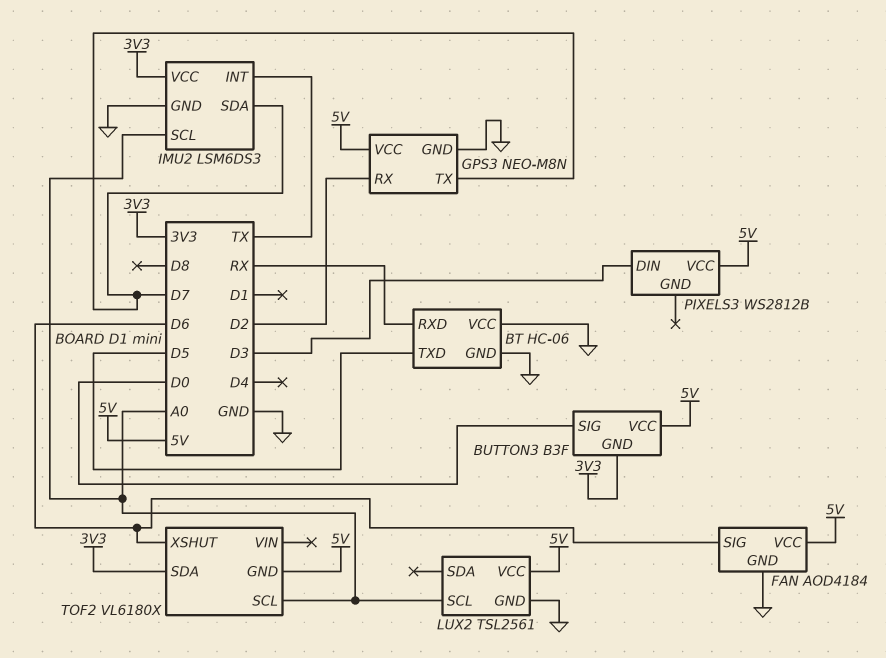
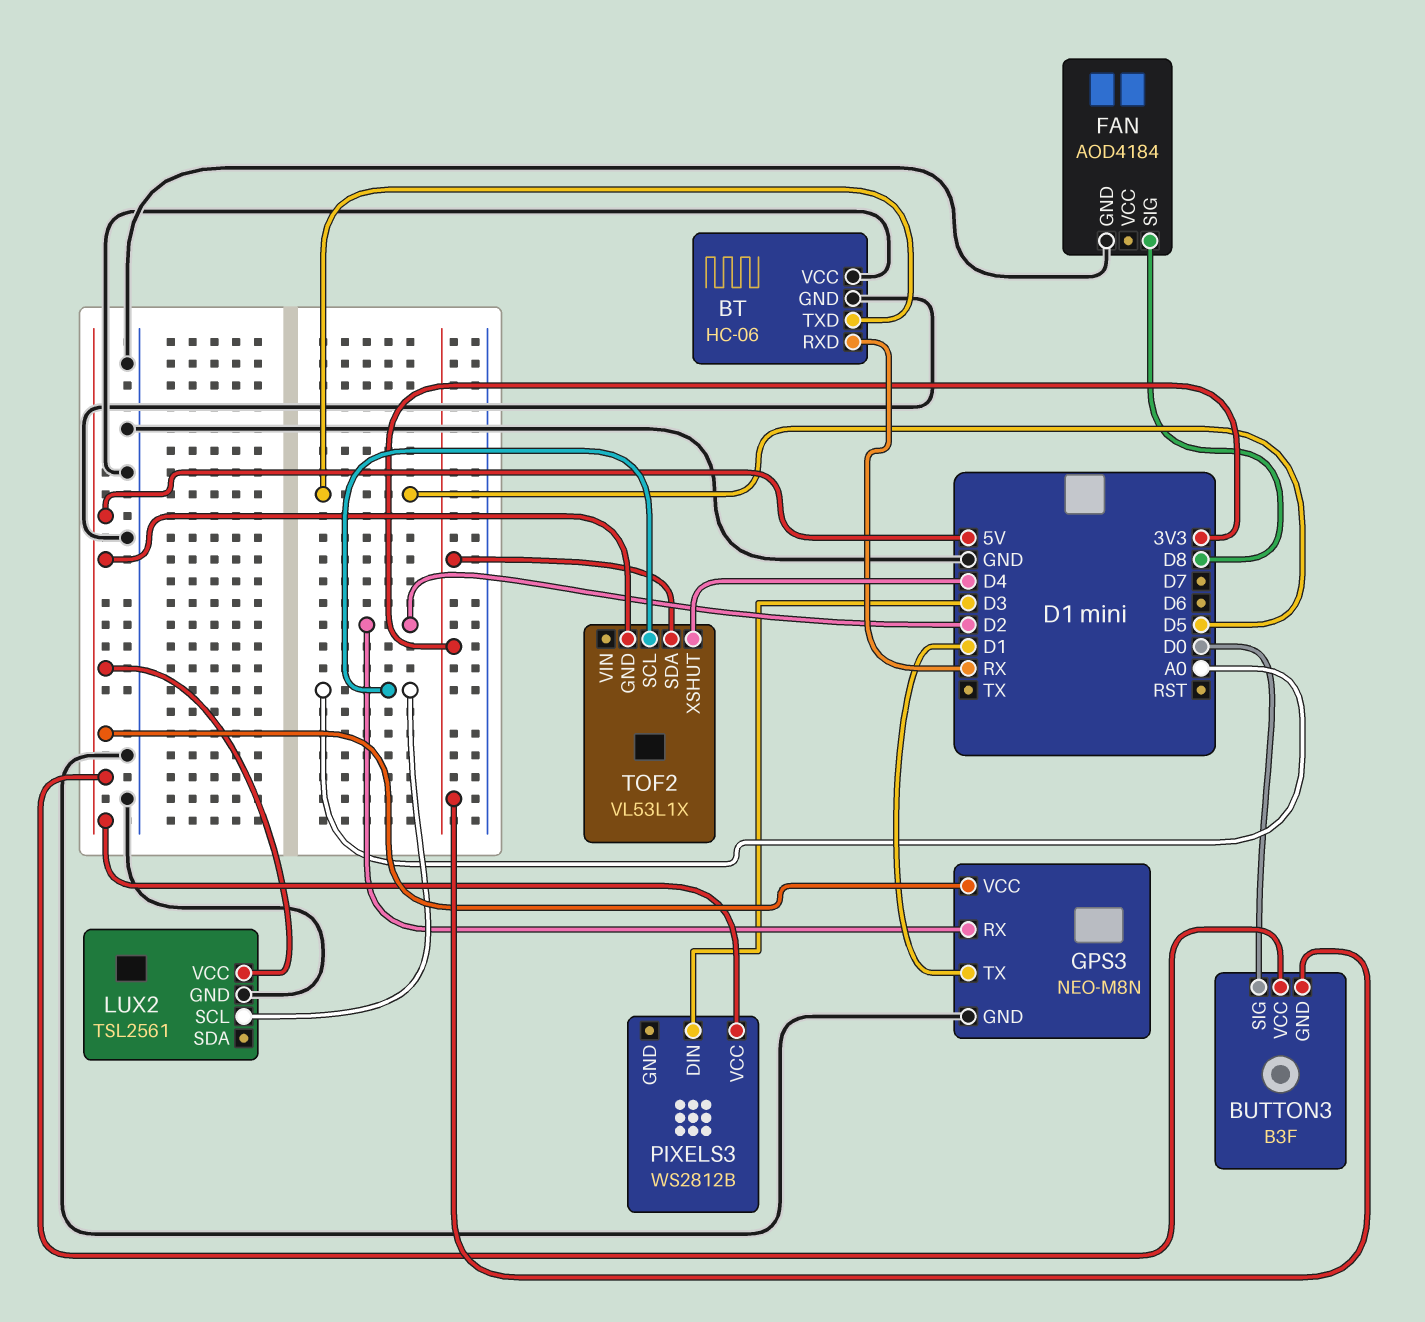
FAN pin SIG: D6 -> D8
FAN pin VCC: 5V -> none
GPS3 pin TX: D7 -> D1
IMU2: LSM6DS3 -> none
IMU2 pin GND: GND -> none
IMU2 pin INT: TX -> none
IMU2 pin SCL: A0 -> none
IMU2 pin SDA: D7 -> none
IMU2 pin VCC: 3V3 -> none
TOF2: VL6180X -> VL53L1X
TOF2 pin XSHUT: D6 -> D4

